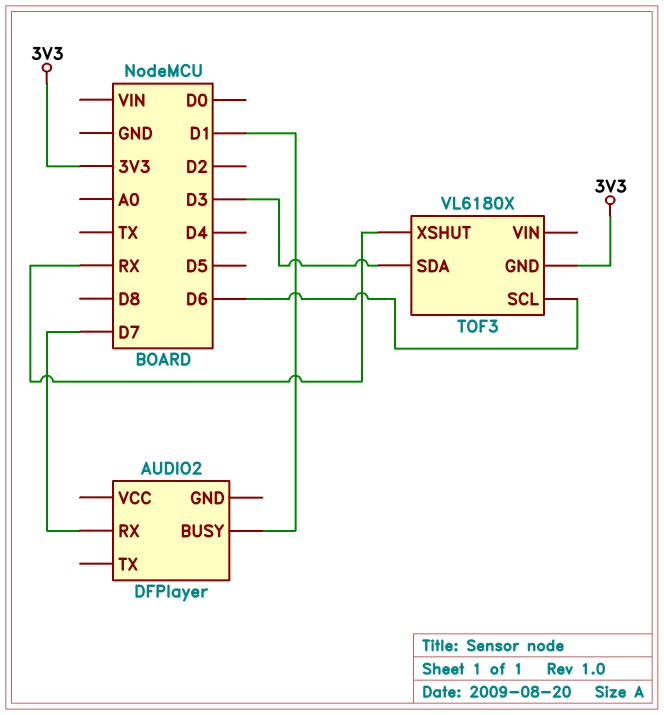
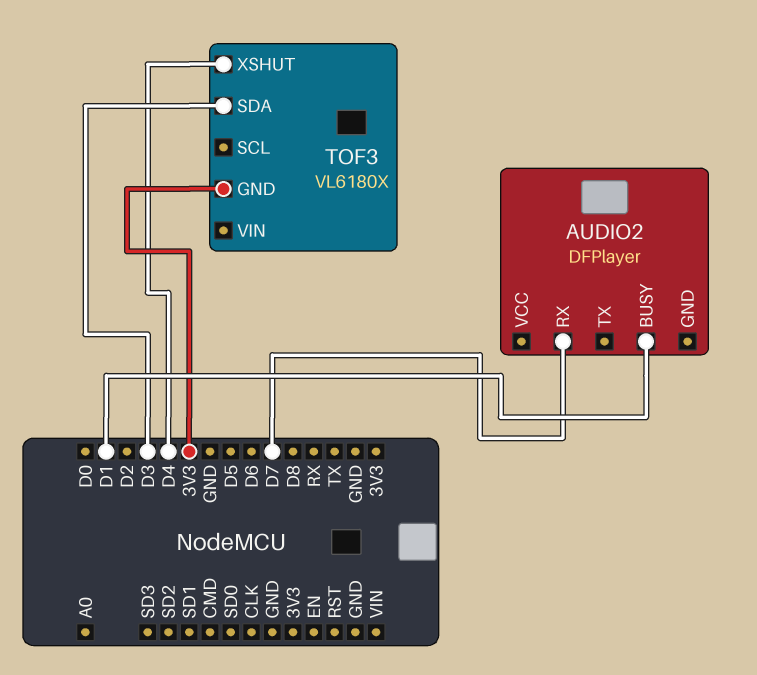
TOF3 pin SCL: D6 -> none
TOF3 pin XSHUT: RX -> D4

